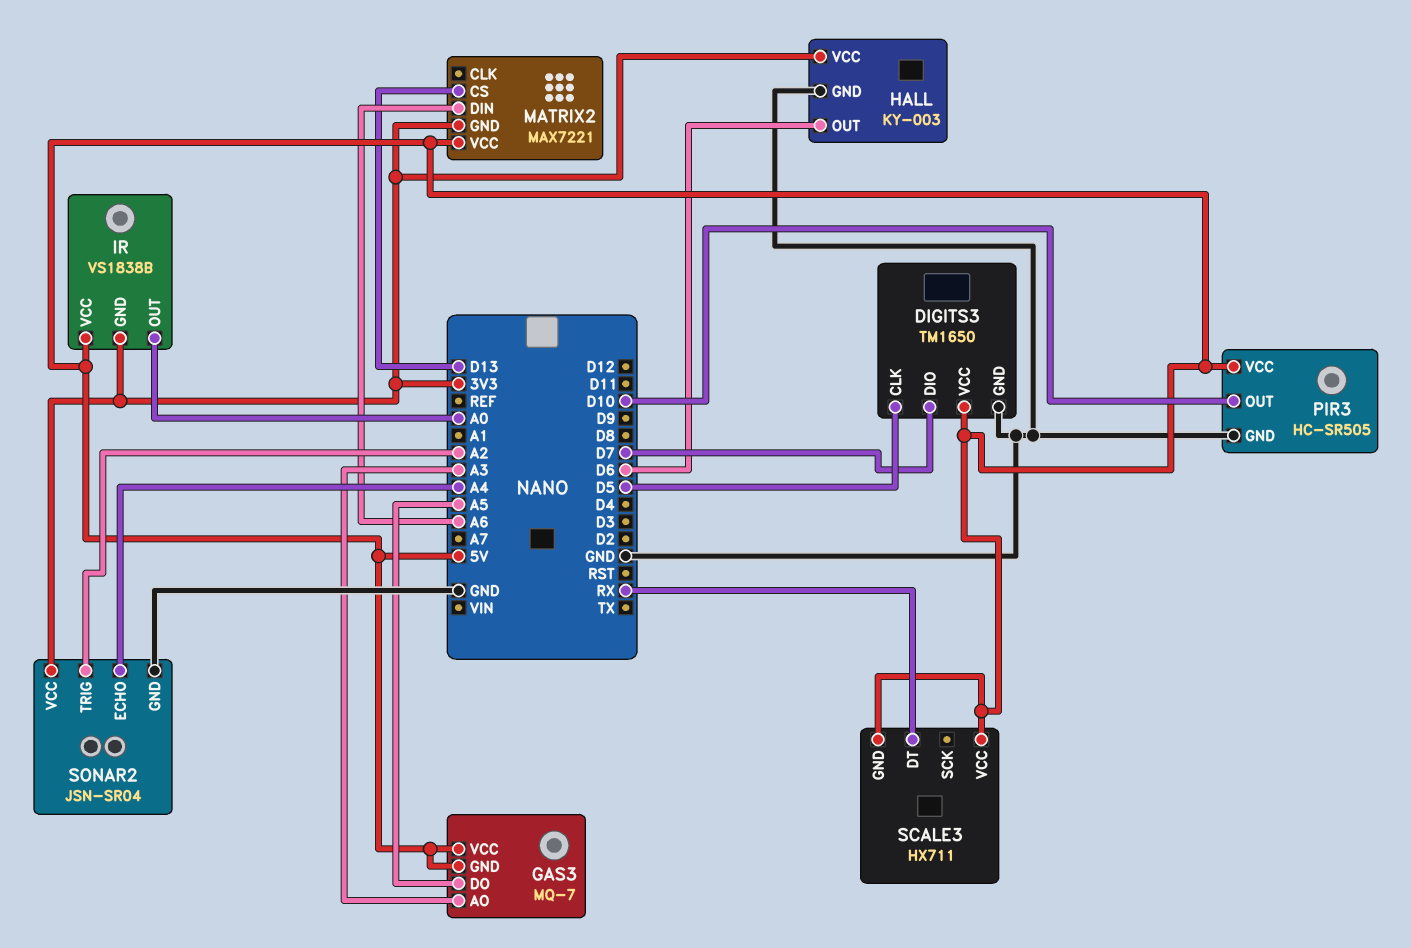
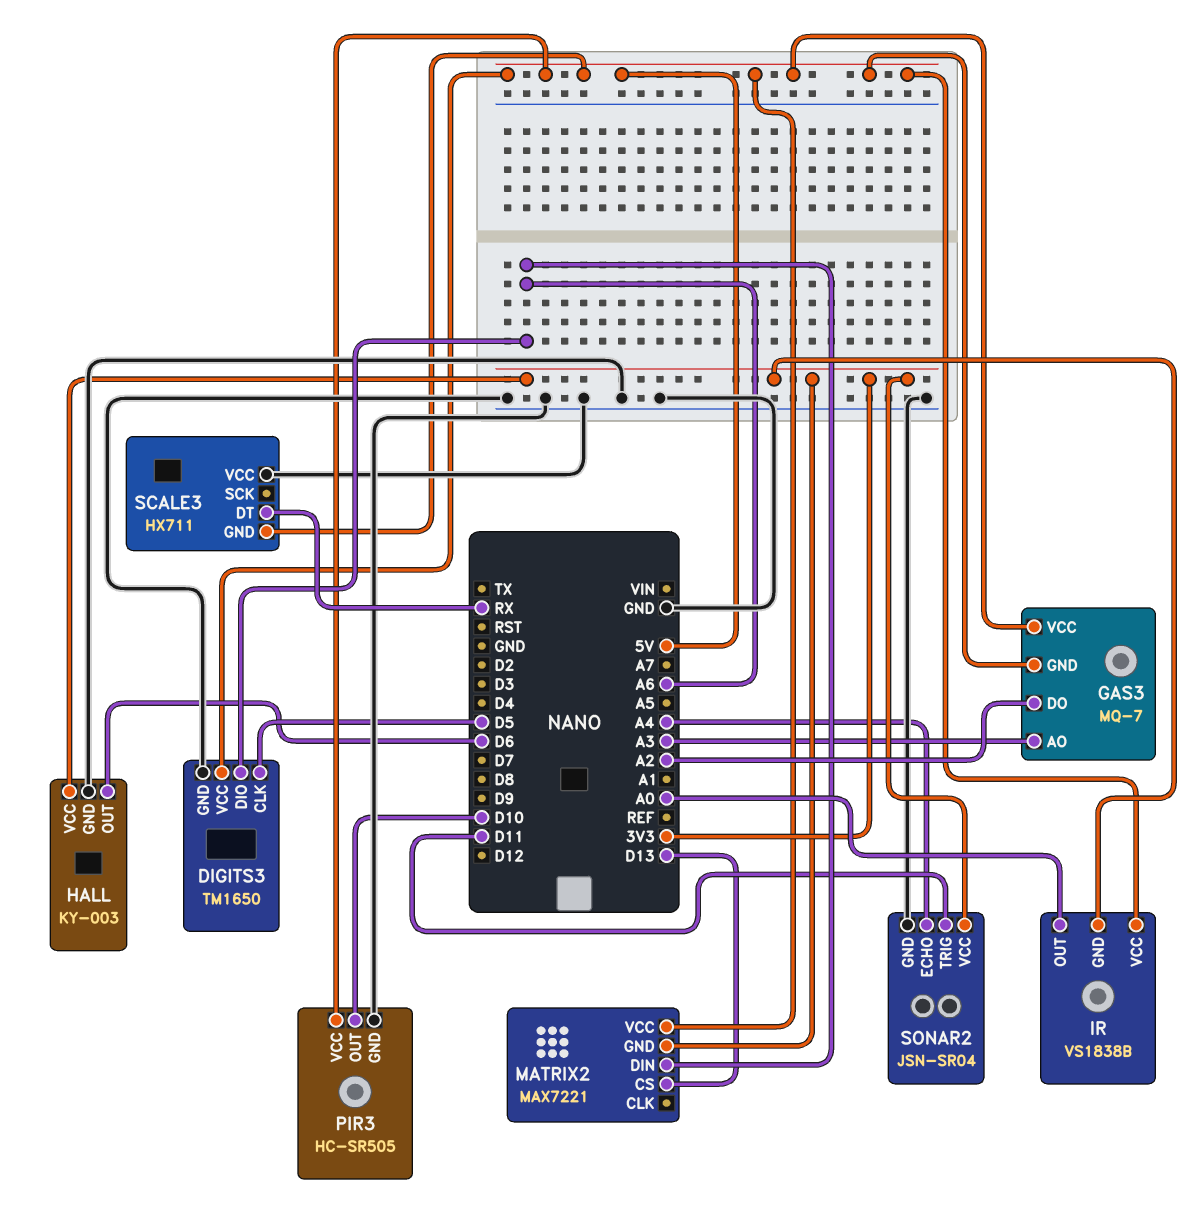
DIGITS3 pin DIO: D7 -> A6
GAS3 pin DO: A5 -> A2
SCALE3 pin VCC: 5V -> GND
SONAR2 pin TRIG: A2 -> D11

